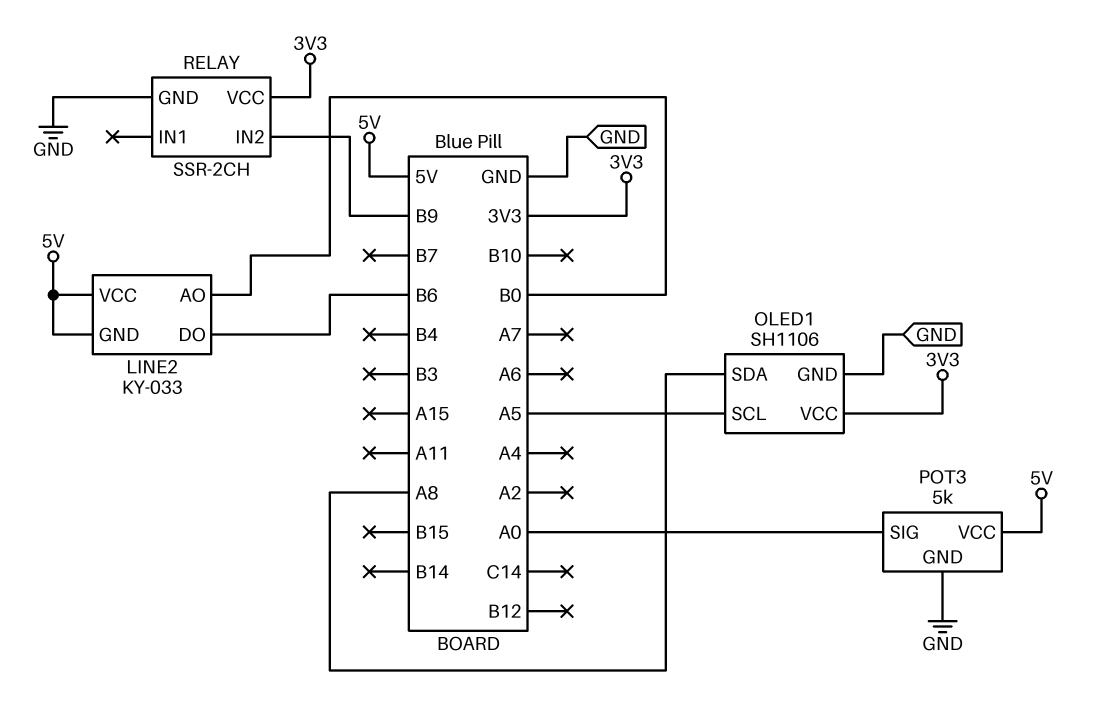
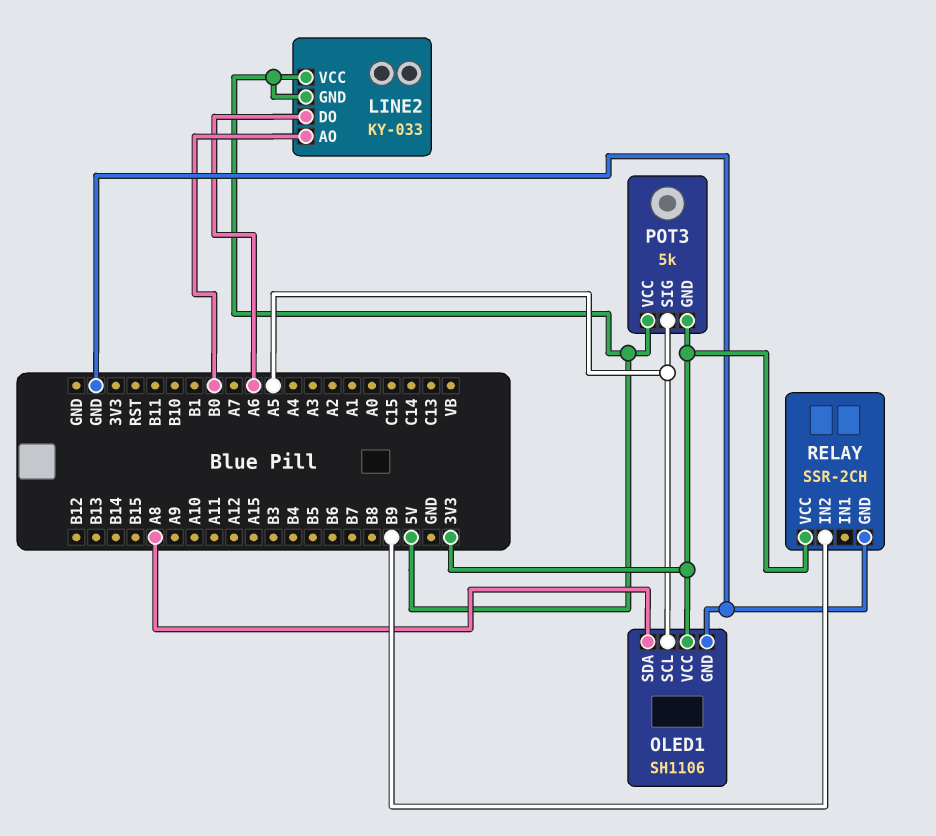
LINE2 pin DO: B6 -> A6
POT3 pin GND: GND -> 3V3
POT3 pin SIG: A0 -> A5

